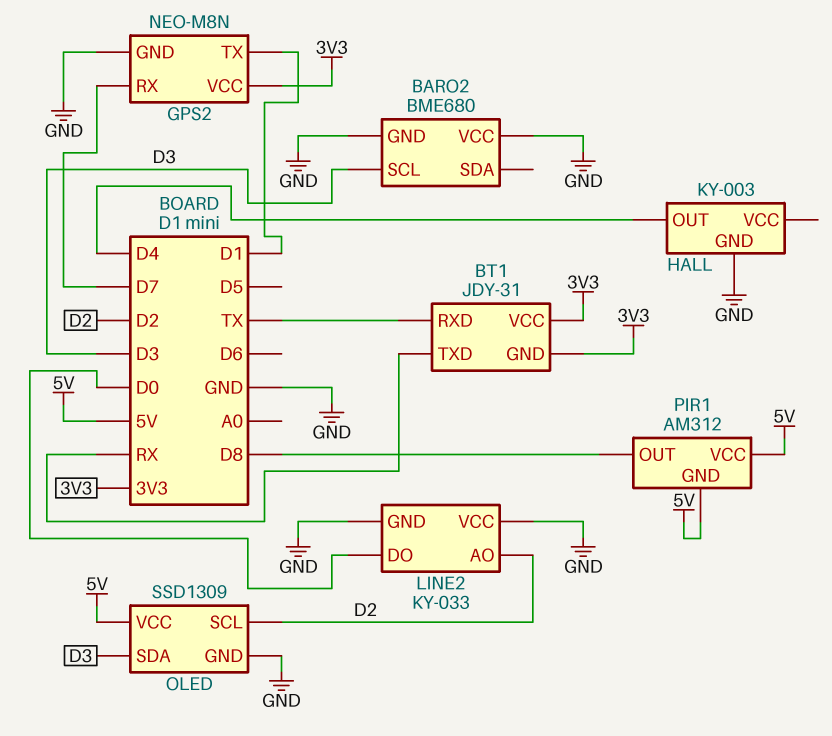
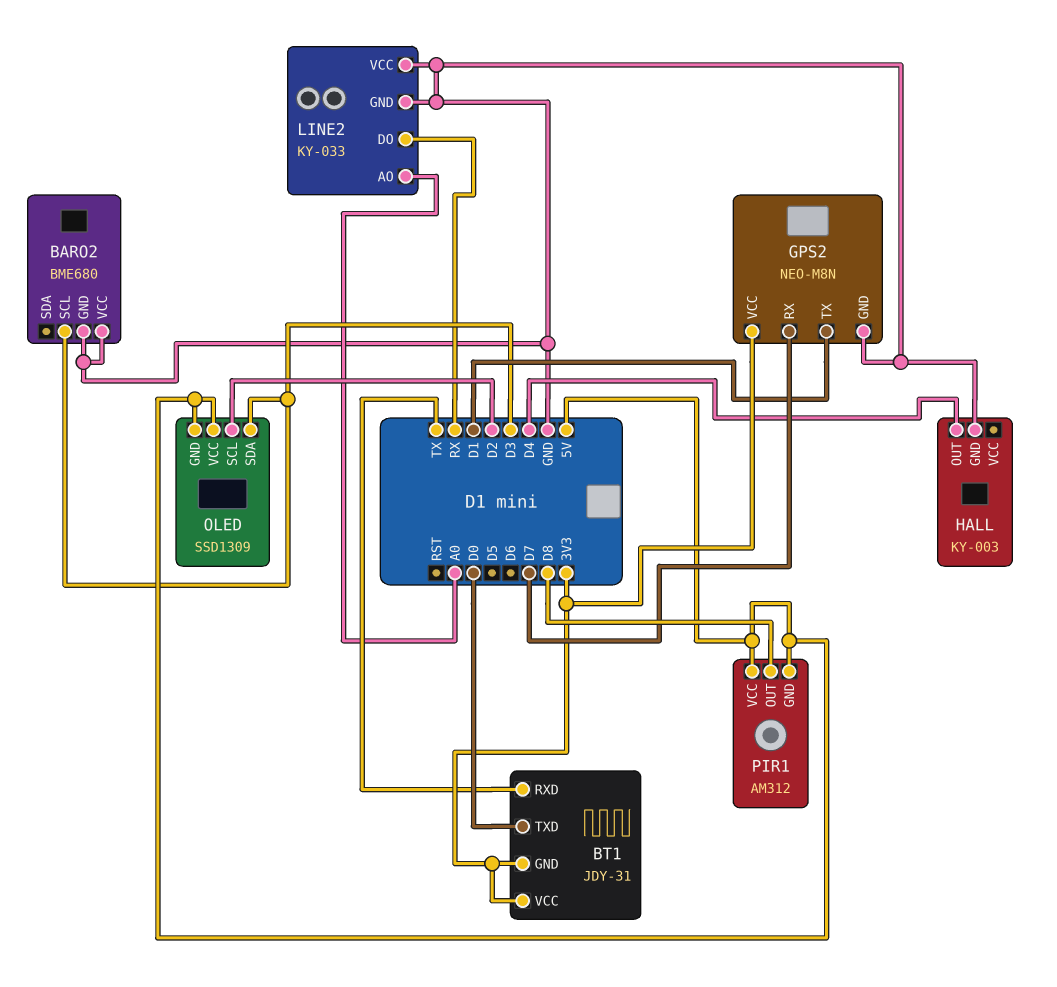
BT1 pin TXD: RX -> D0
LINE2 pin AO: D2 -> A0
LINE2 pin DO: D0 -> RX
OLED pin GND: GND -> 5V

